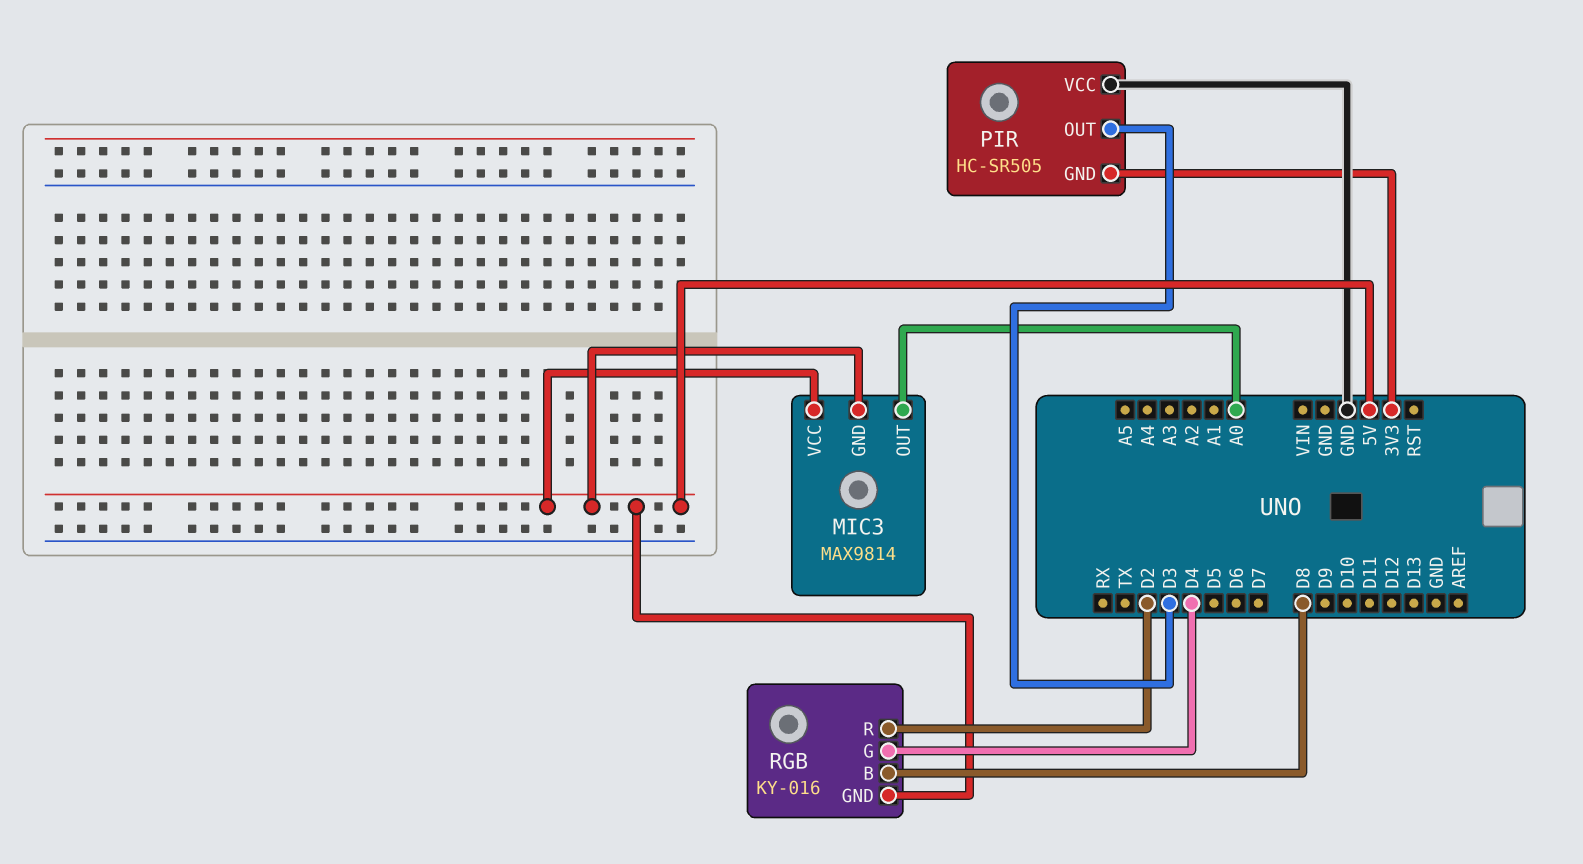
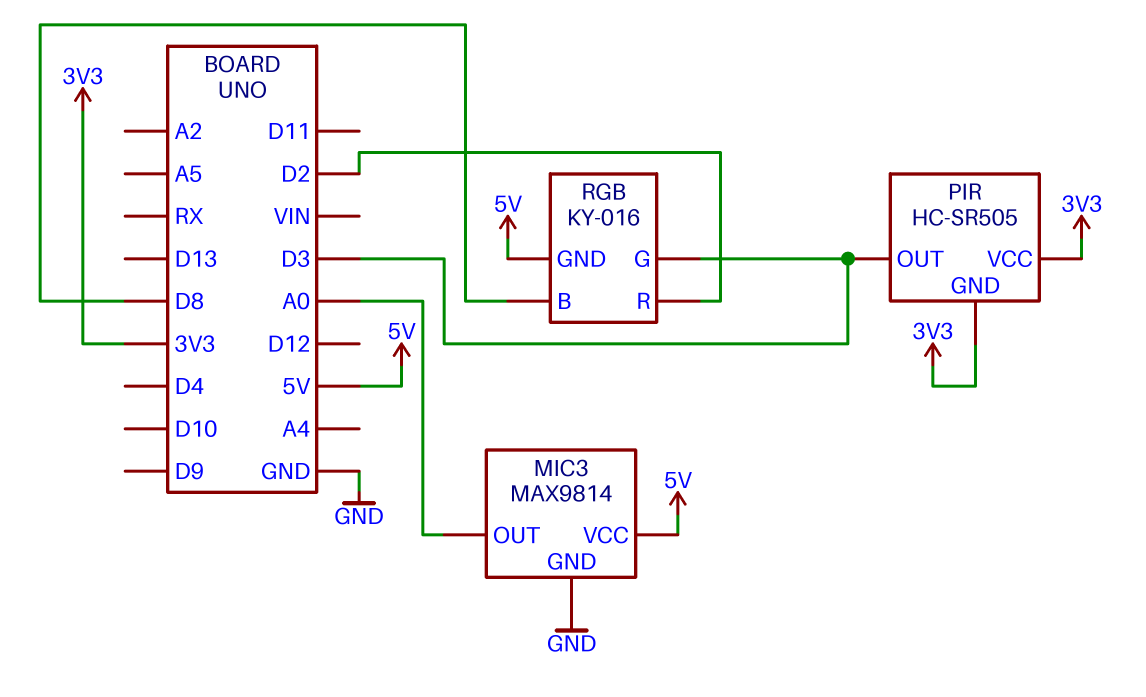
MIC3 pin GND: 5V -> GND
PIR pin VCC: GND -> 3V3
RGB pin G: D4 -> D3

